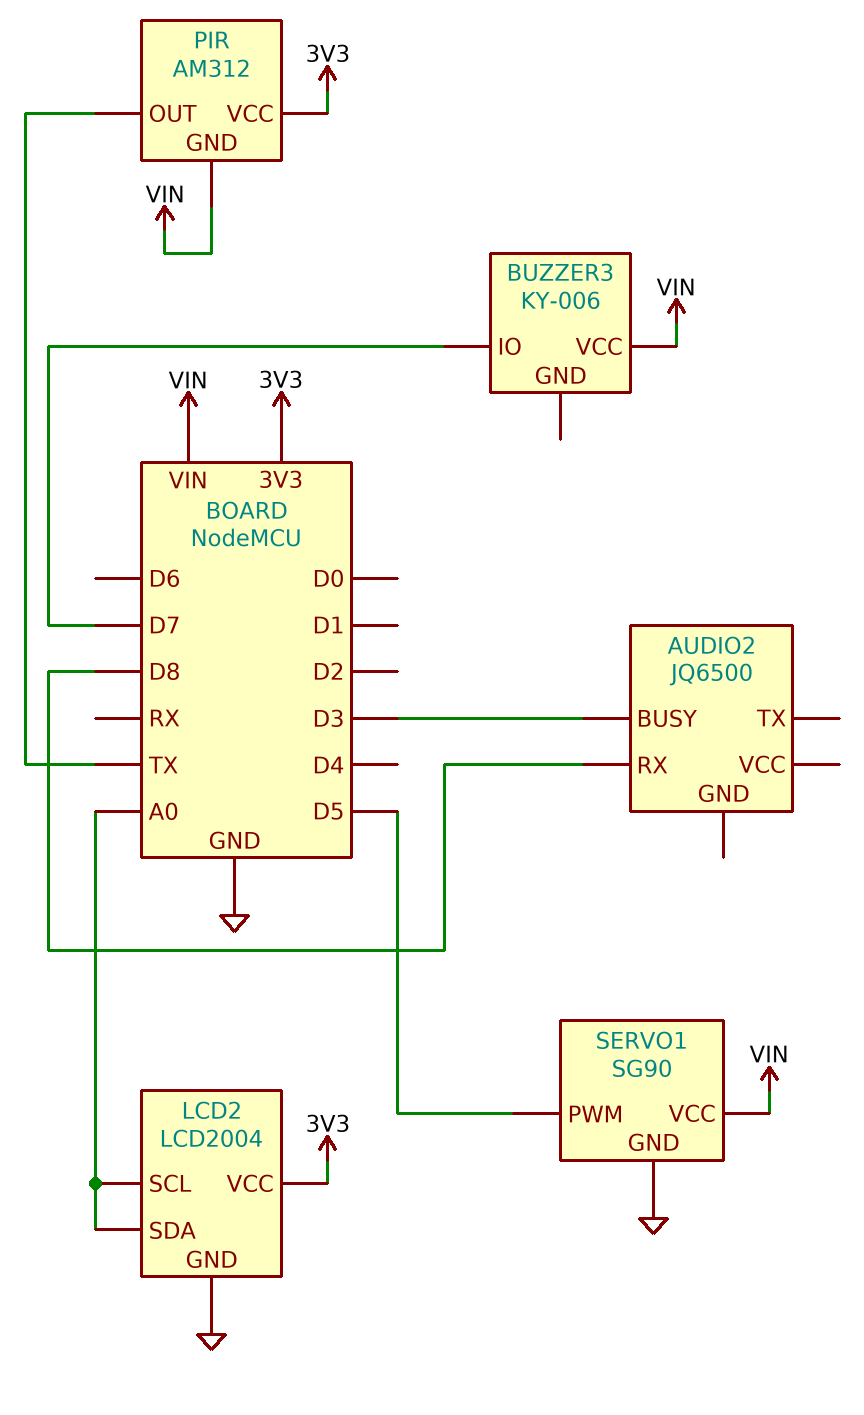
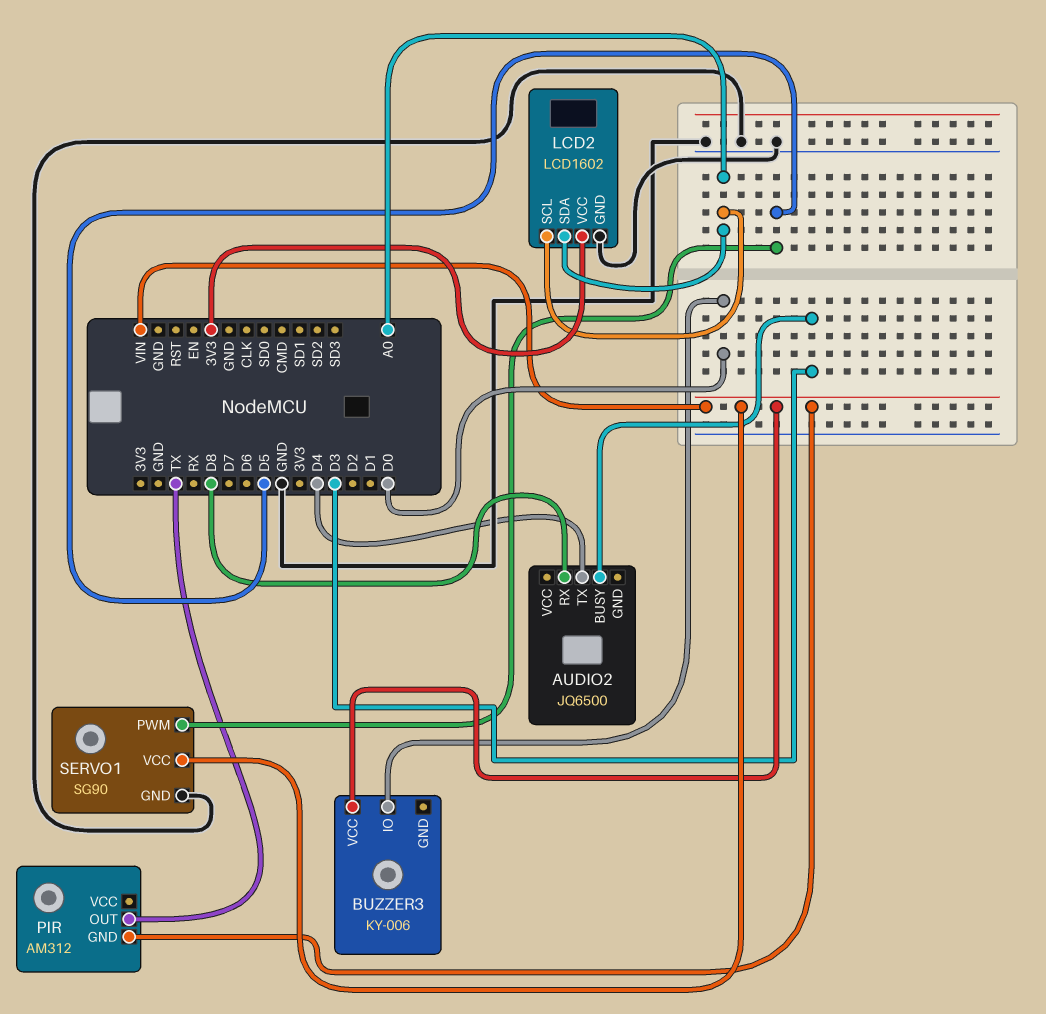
AUDIO2 pin TX: none -> D4
BUZZER3 pin IO: D7 -> D0
LCD2: LCD2004 -> LCD1602
PIR pin VCC: 3V3 -> none

